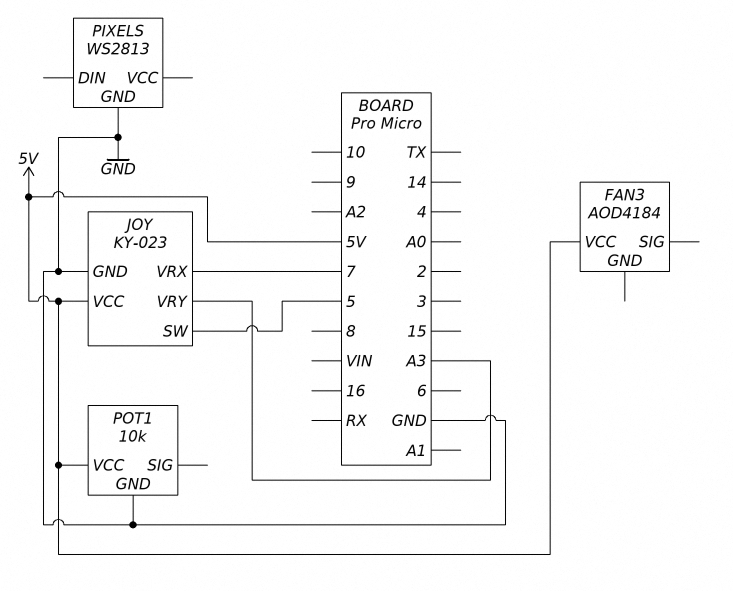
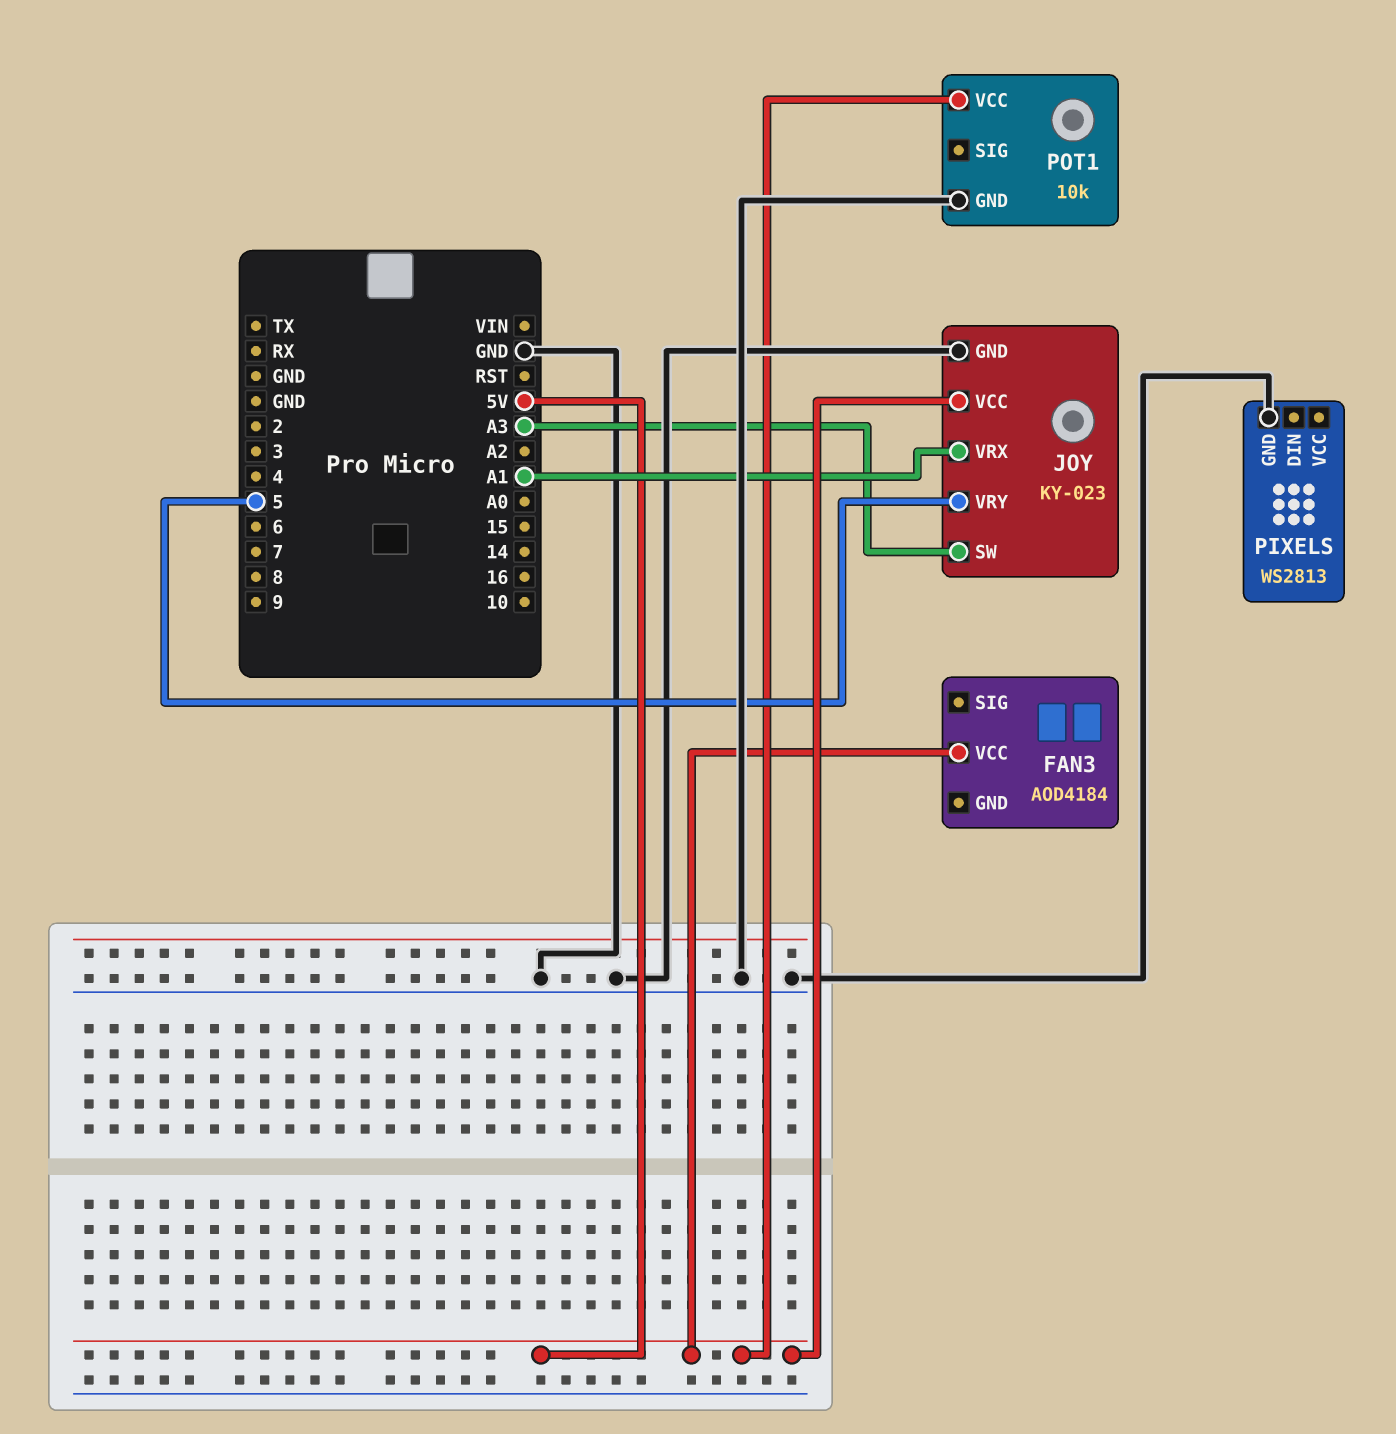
JOY pin SW: 5 -> A3
JOY pin VRX: 7 -> A1
JOY pin VRY: A3 -> 5

